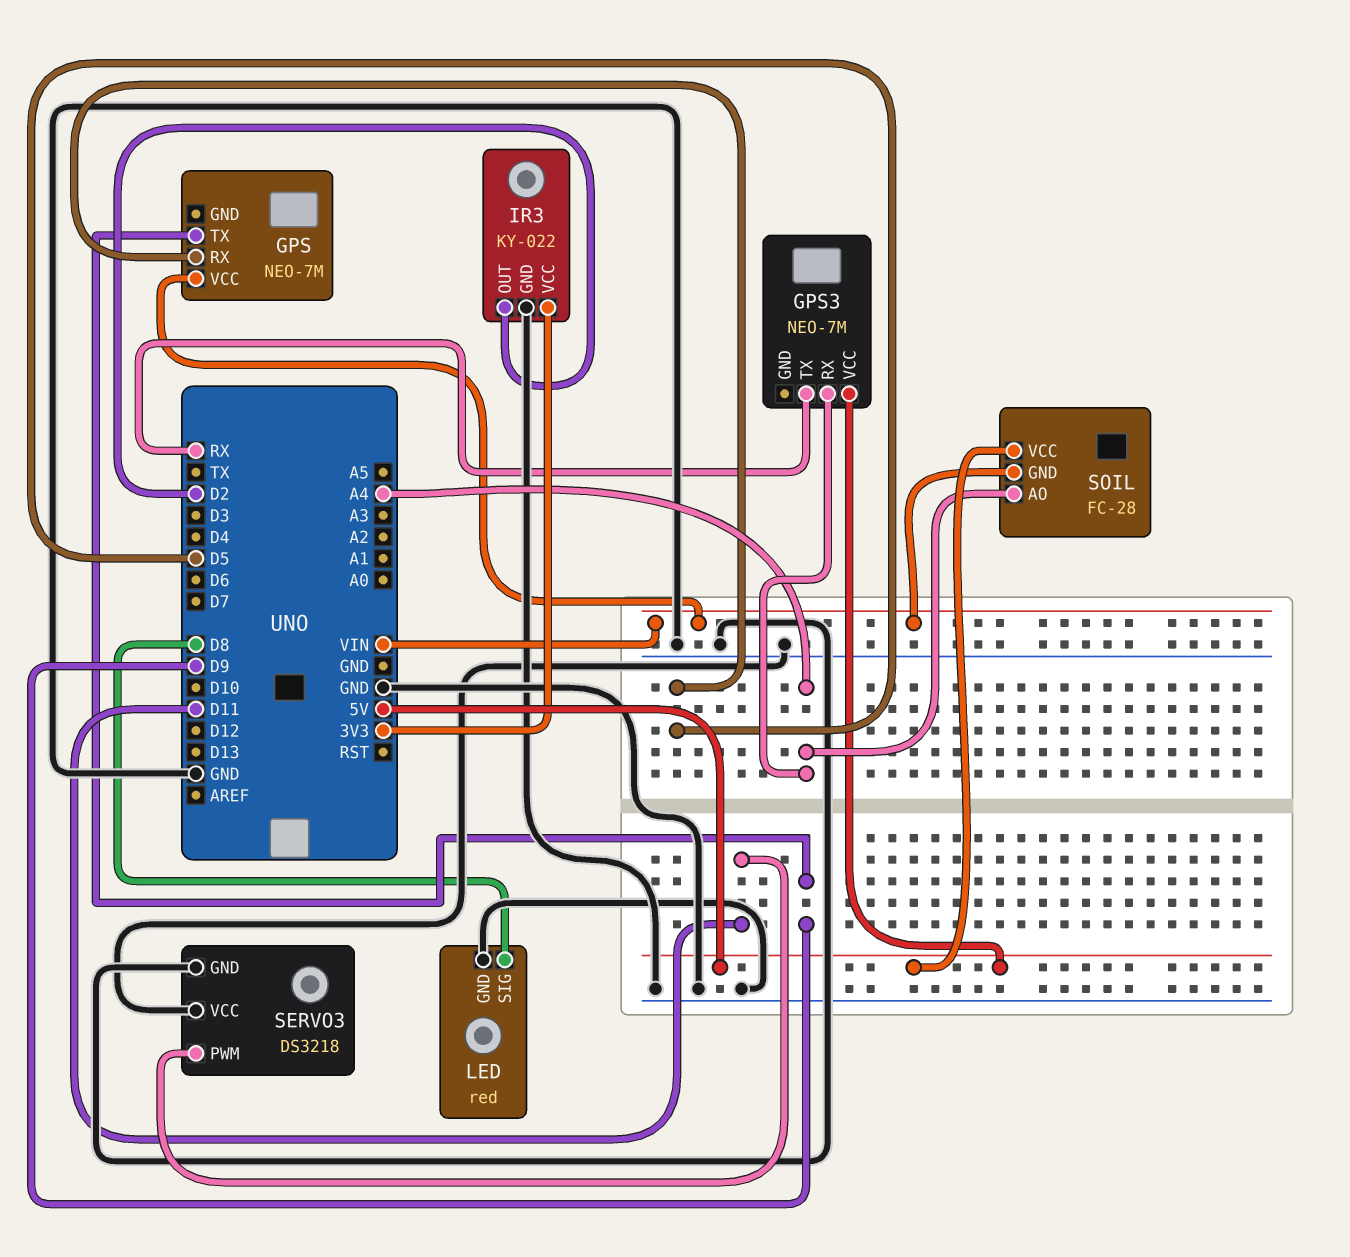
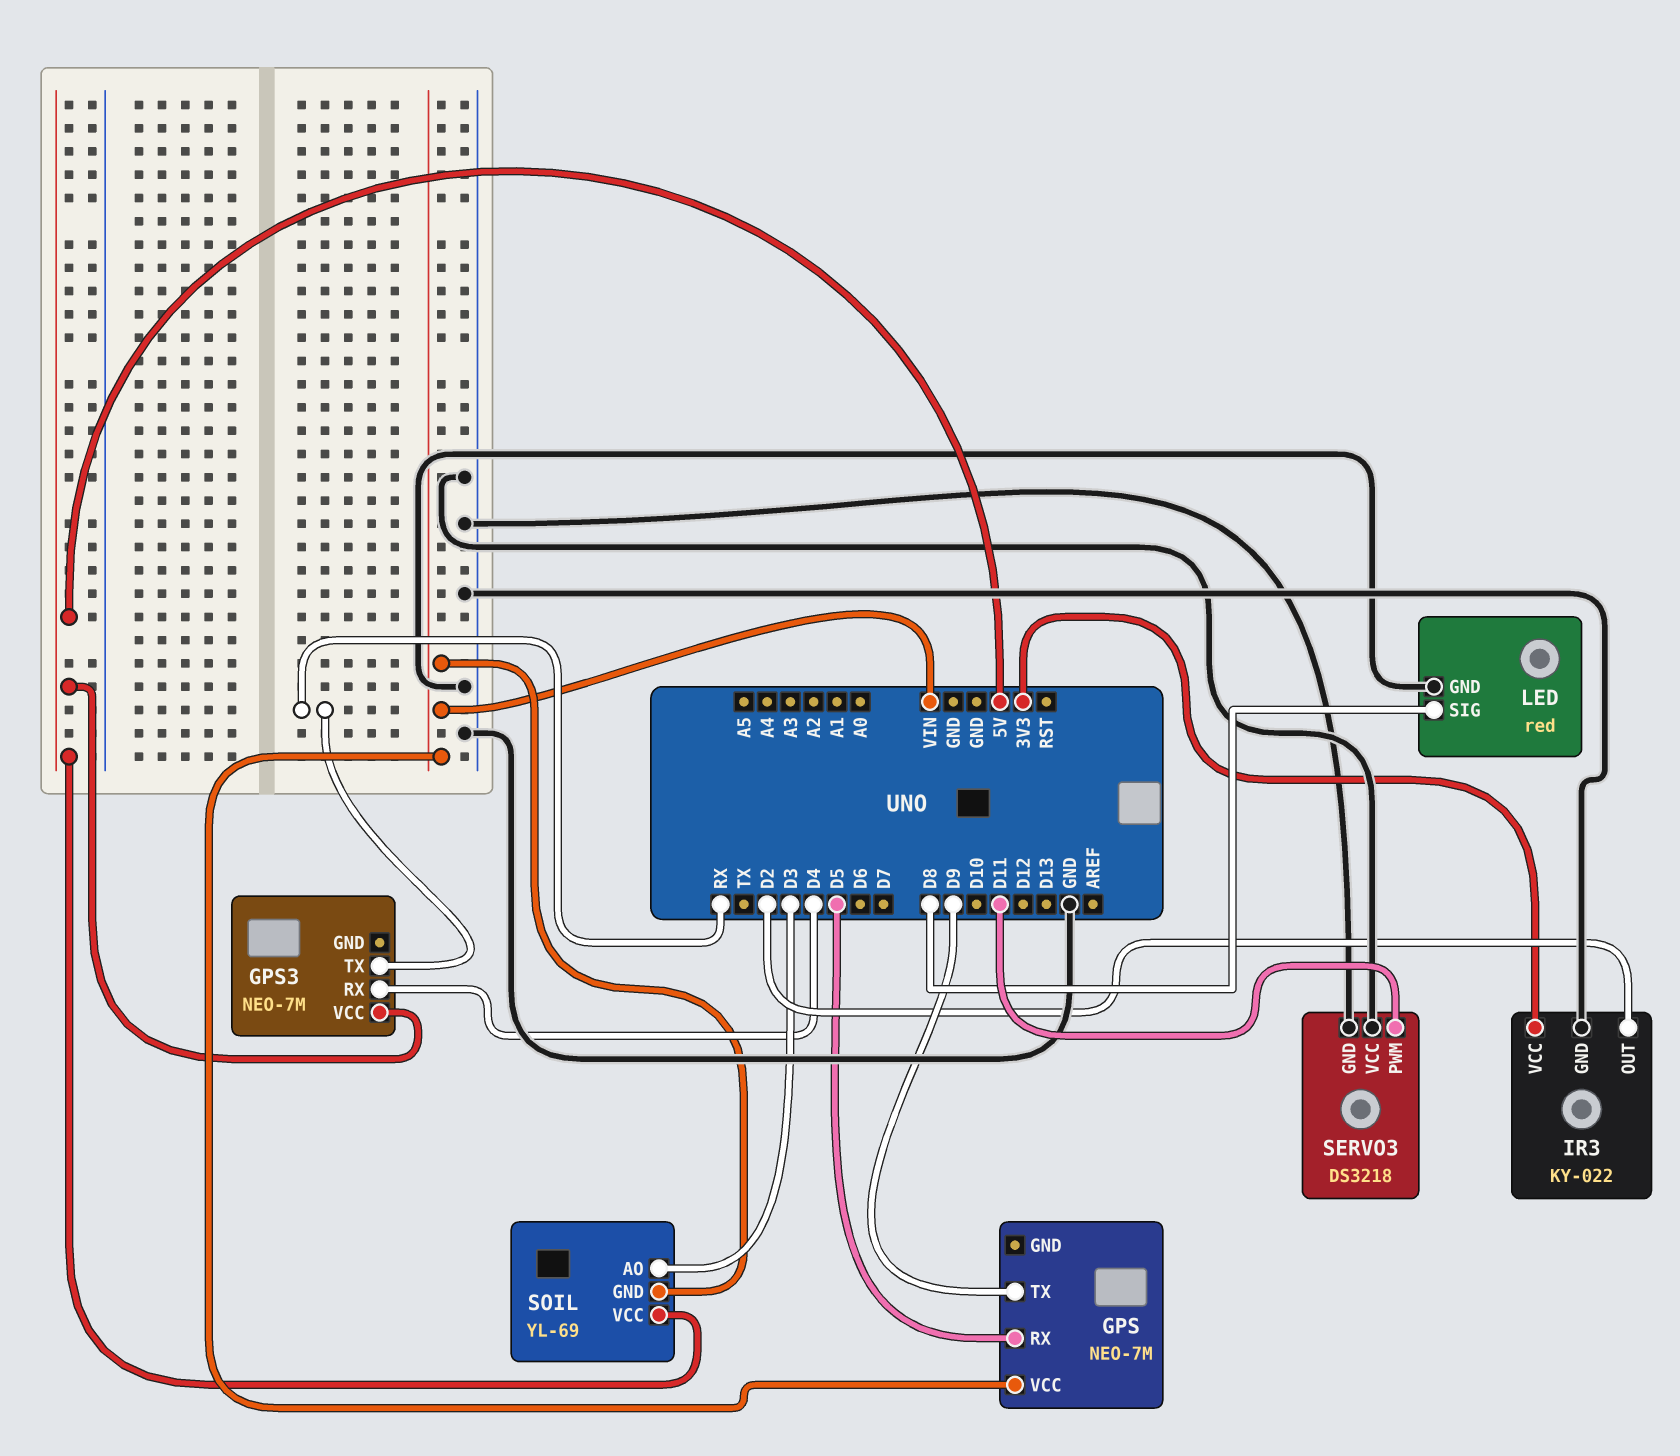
GPS3 pin RX: A4 -> D4
SOIL: FC-28 -> YL-69
SOIL pin AO: A4 -> D3

